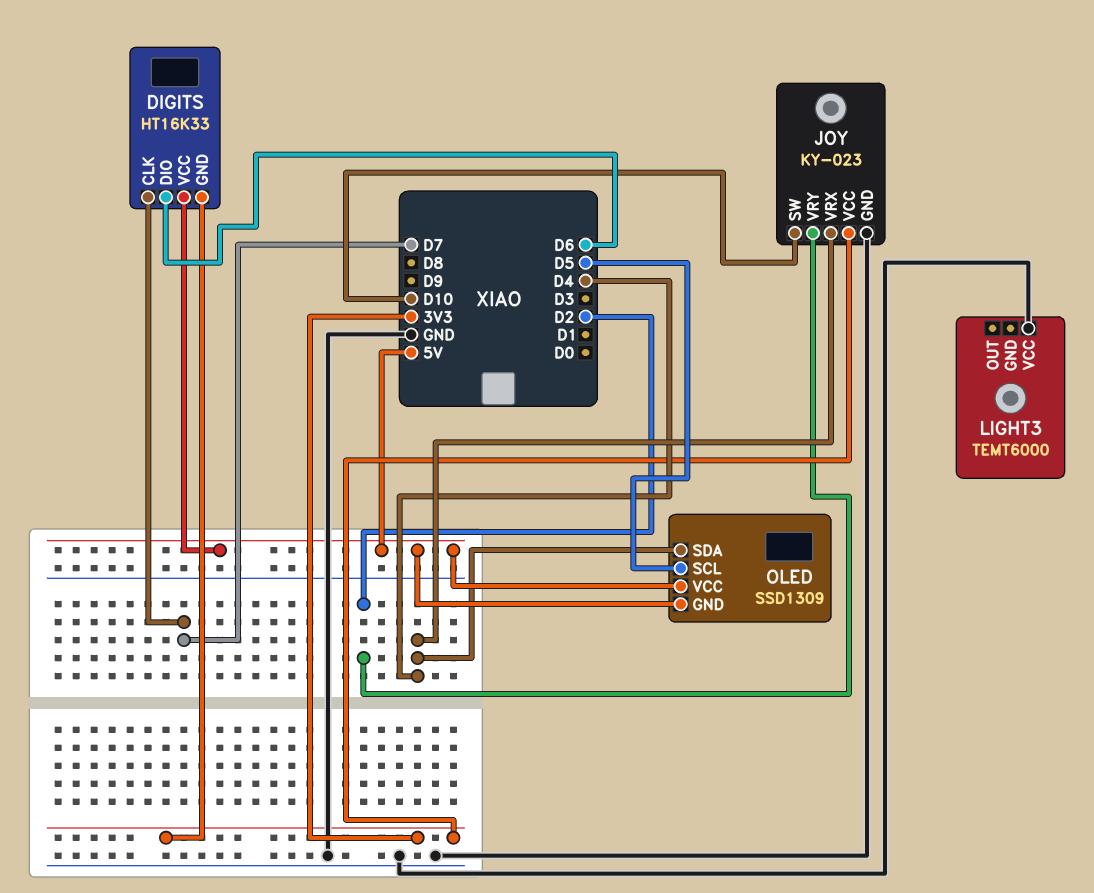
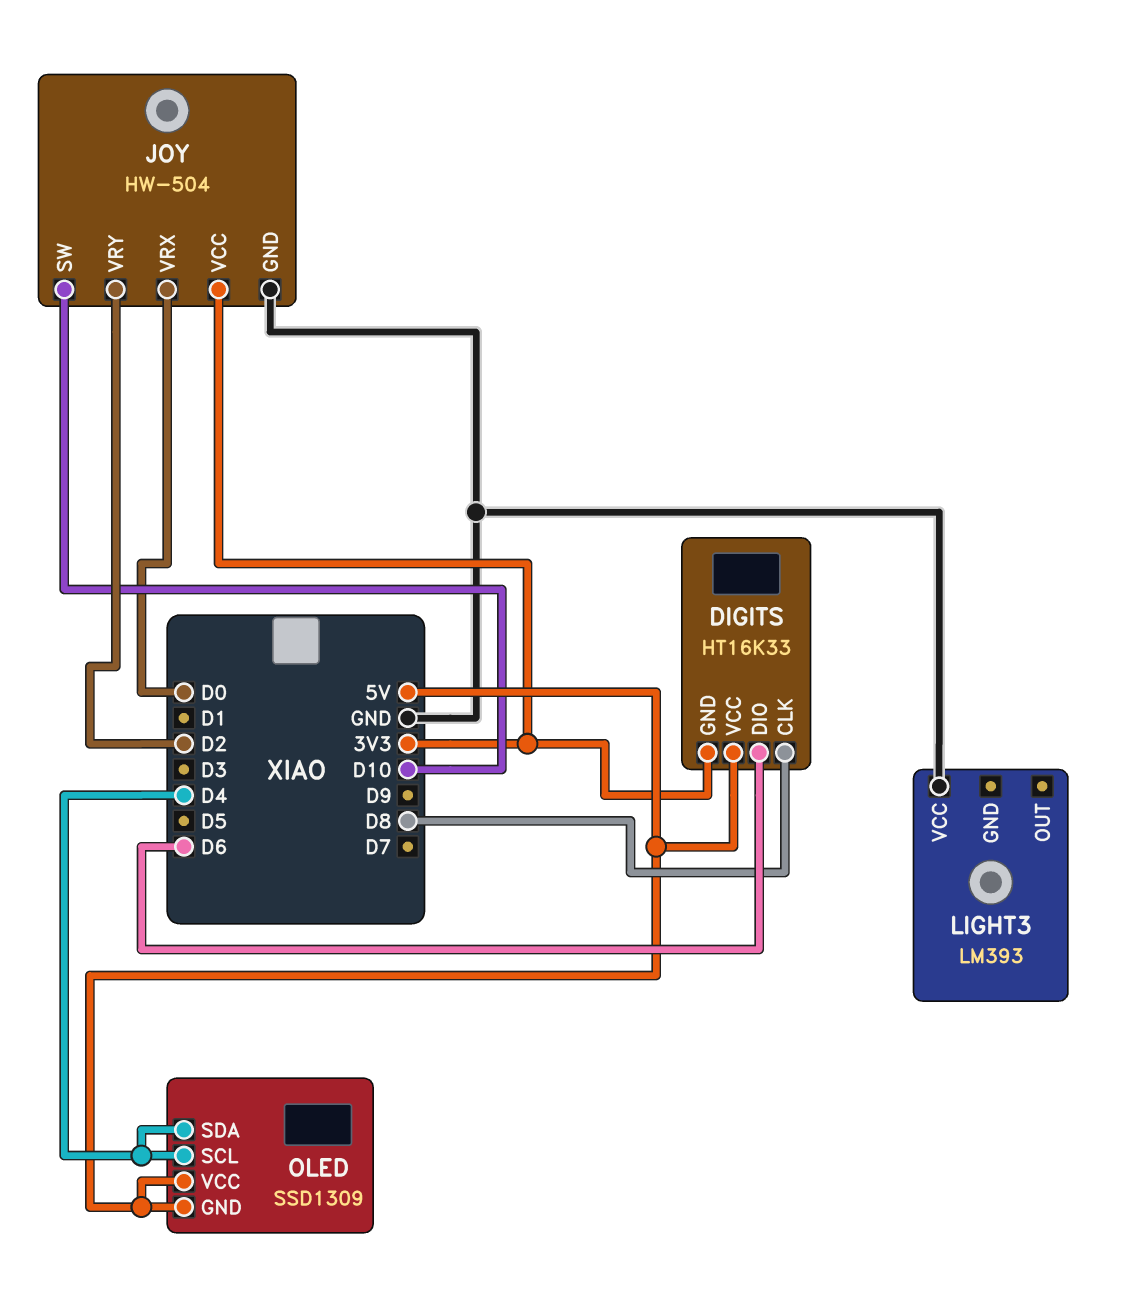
DIGITS pin CLK: D7 -> D8
JOY: KY-023 -> HW-504
JOY pin VRX: D4 -> D0
LIGHT3: TEMT6000 -> LM393
OLED pin SCL: D5 -> D4

